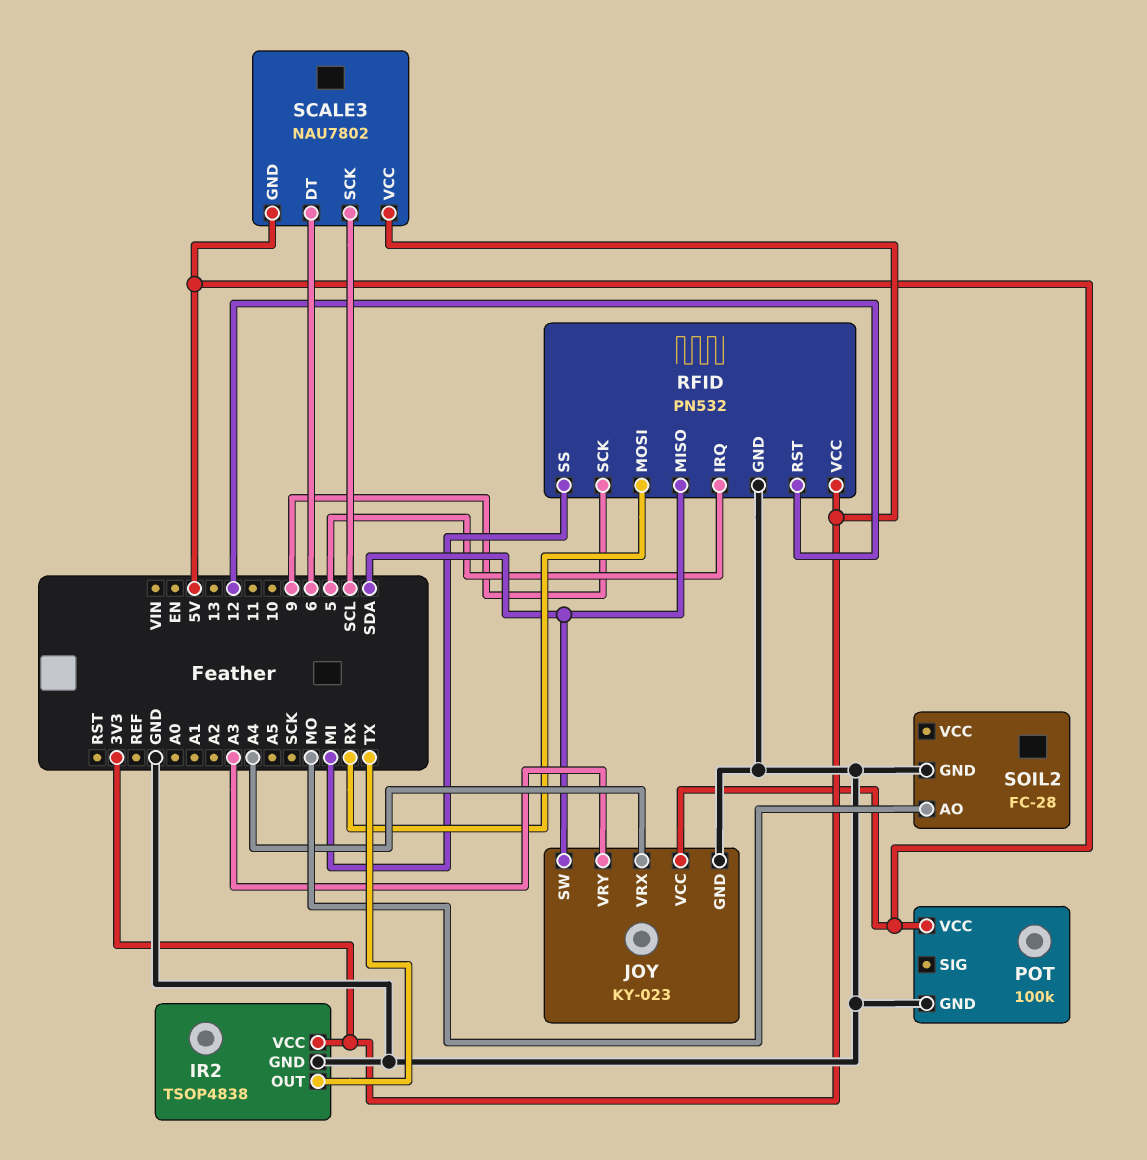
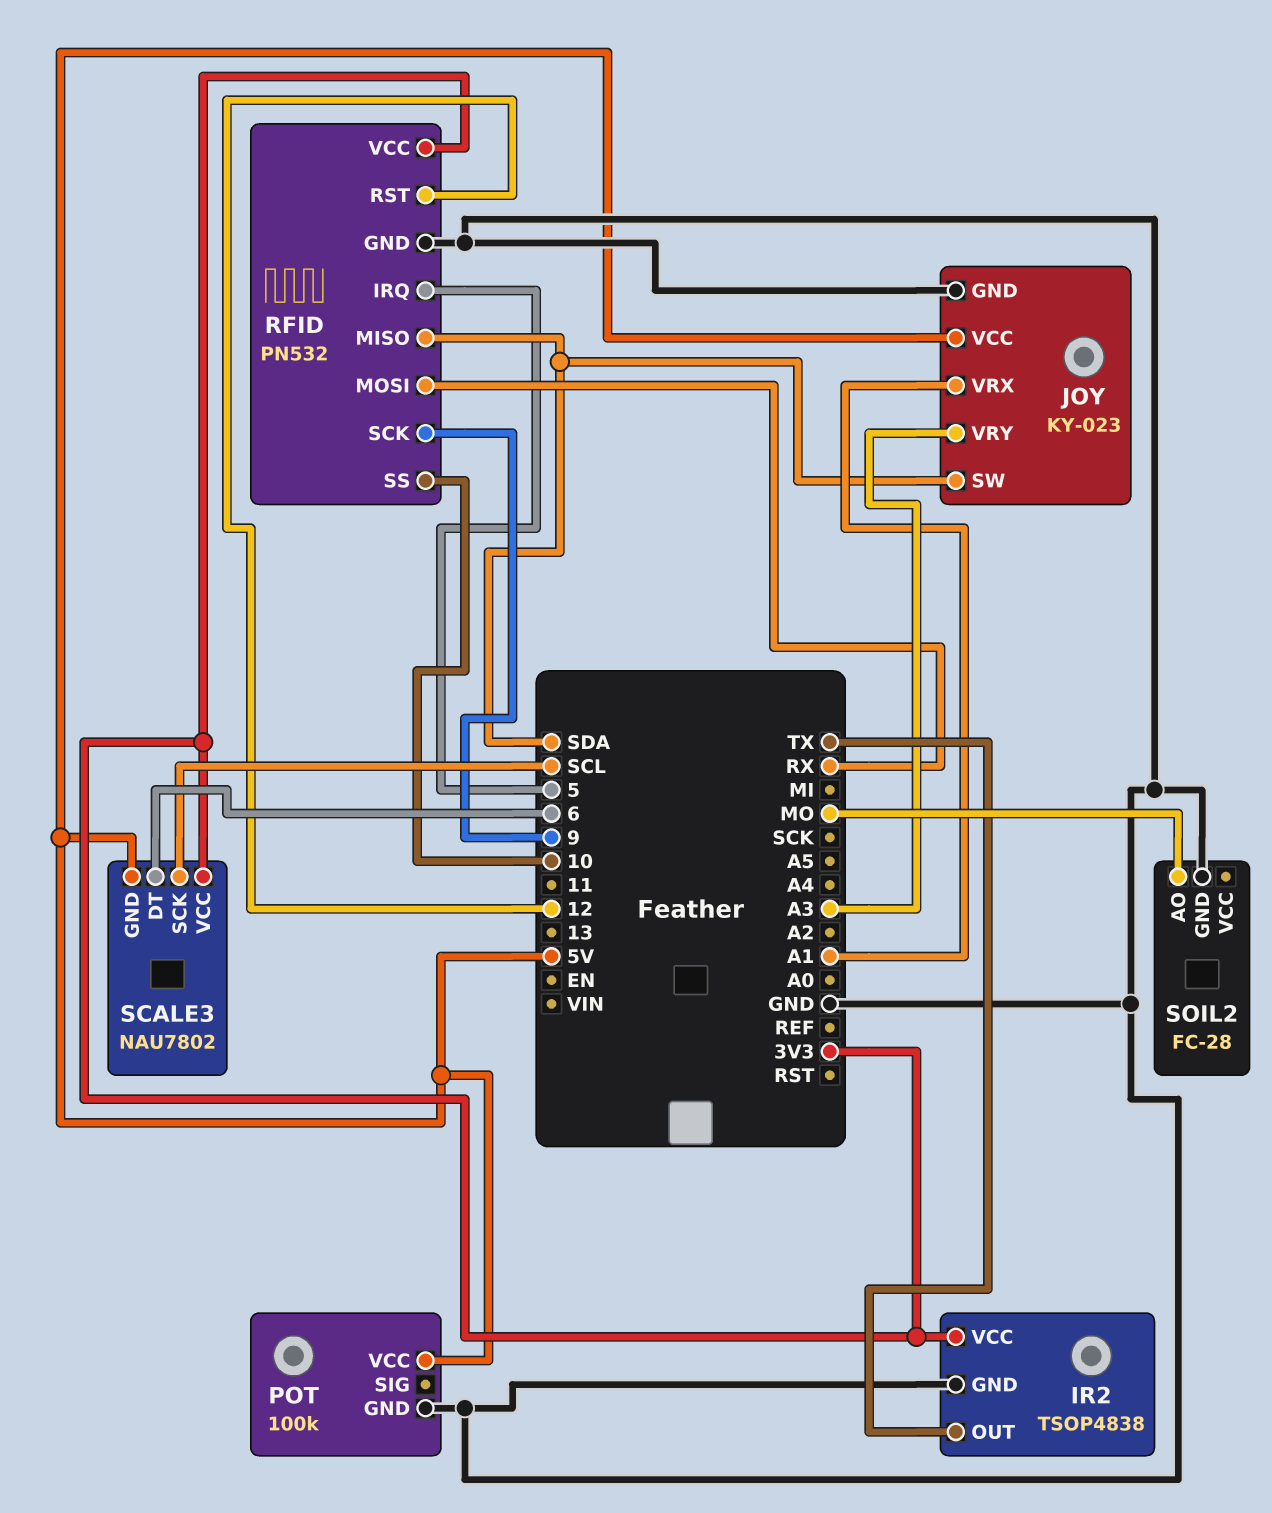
JOY pin VRX: A4 -> A1
RFID pin SS: MI -> 10

